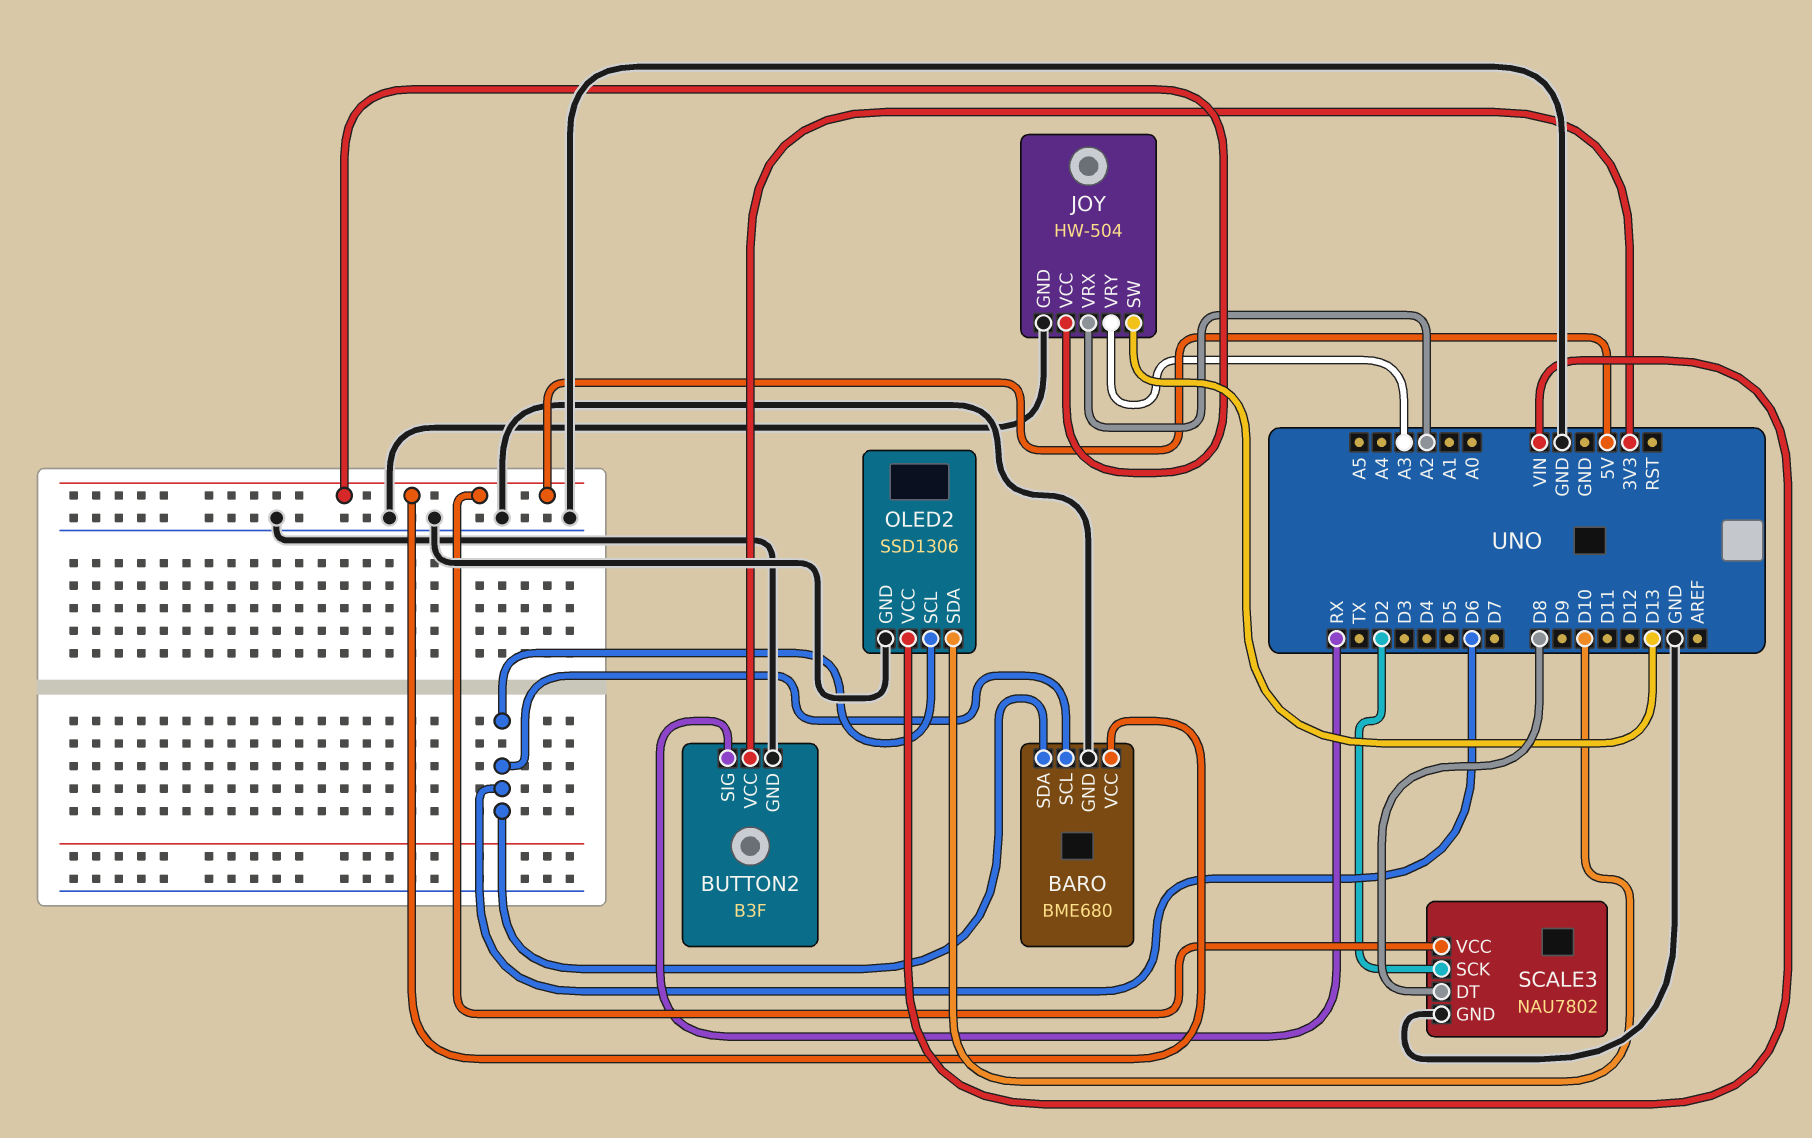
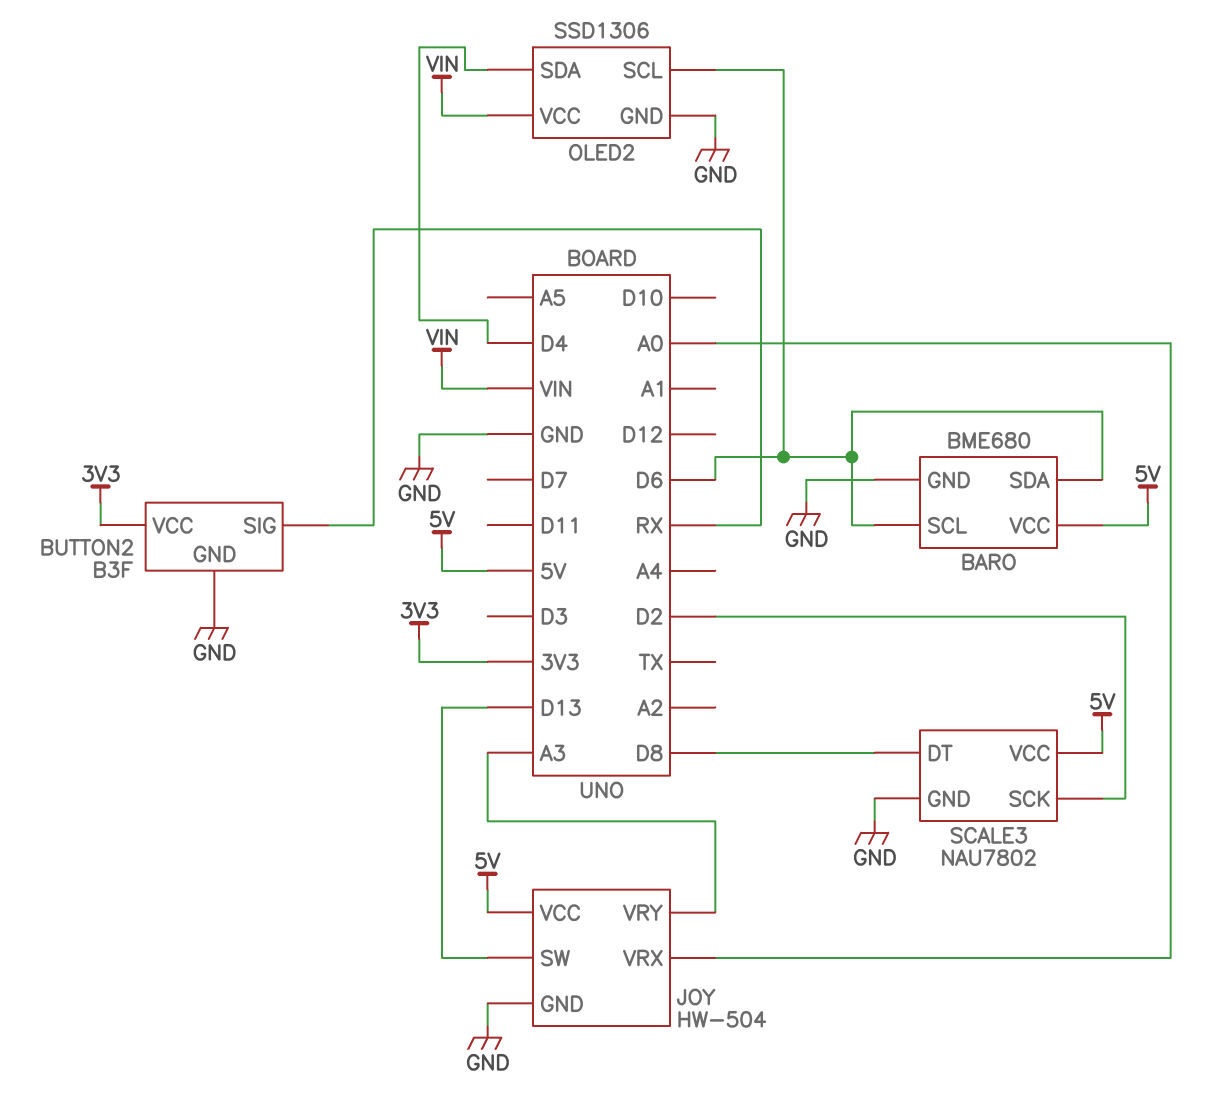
JOY pin VRX: A2 -> A0
OLED2 pin SDA: D10 -> D4

